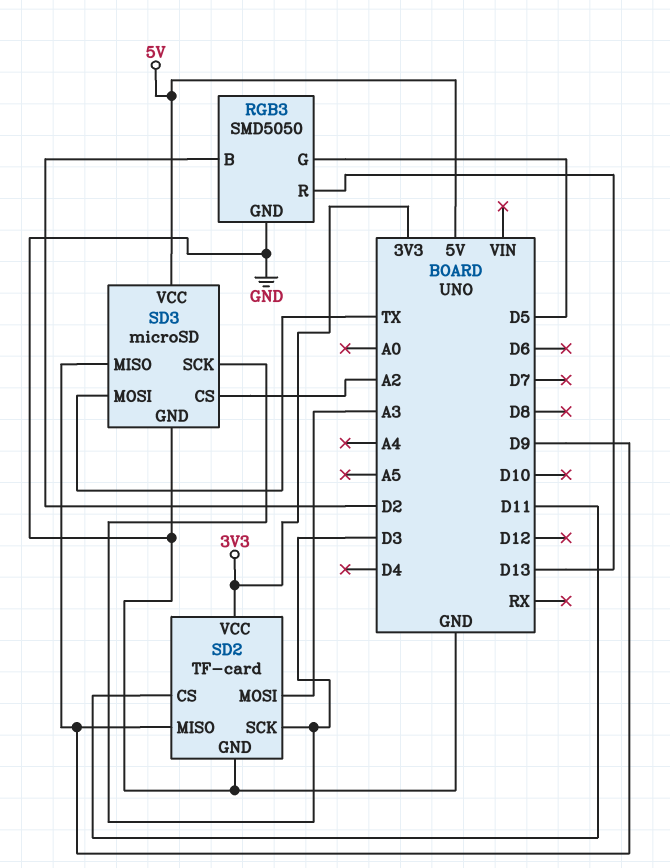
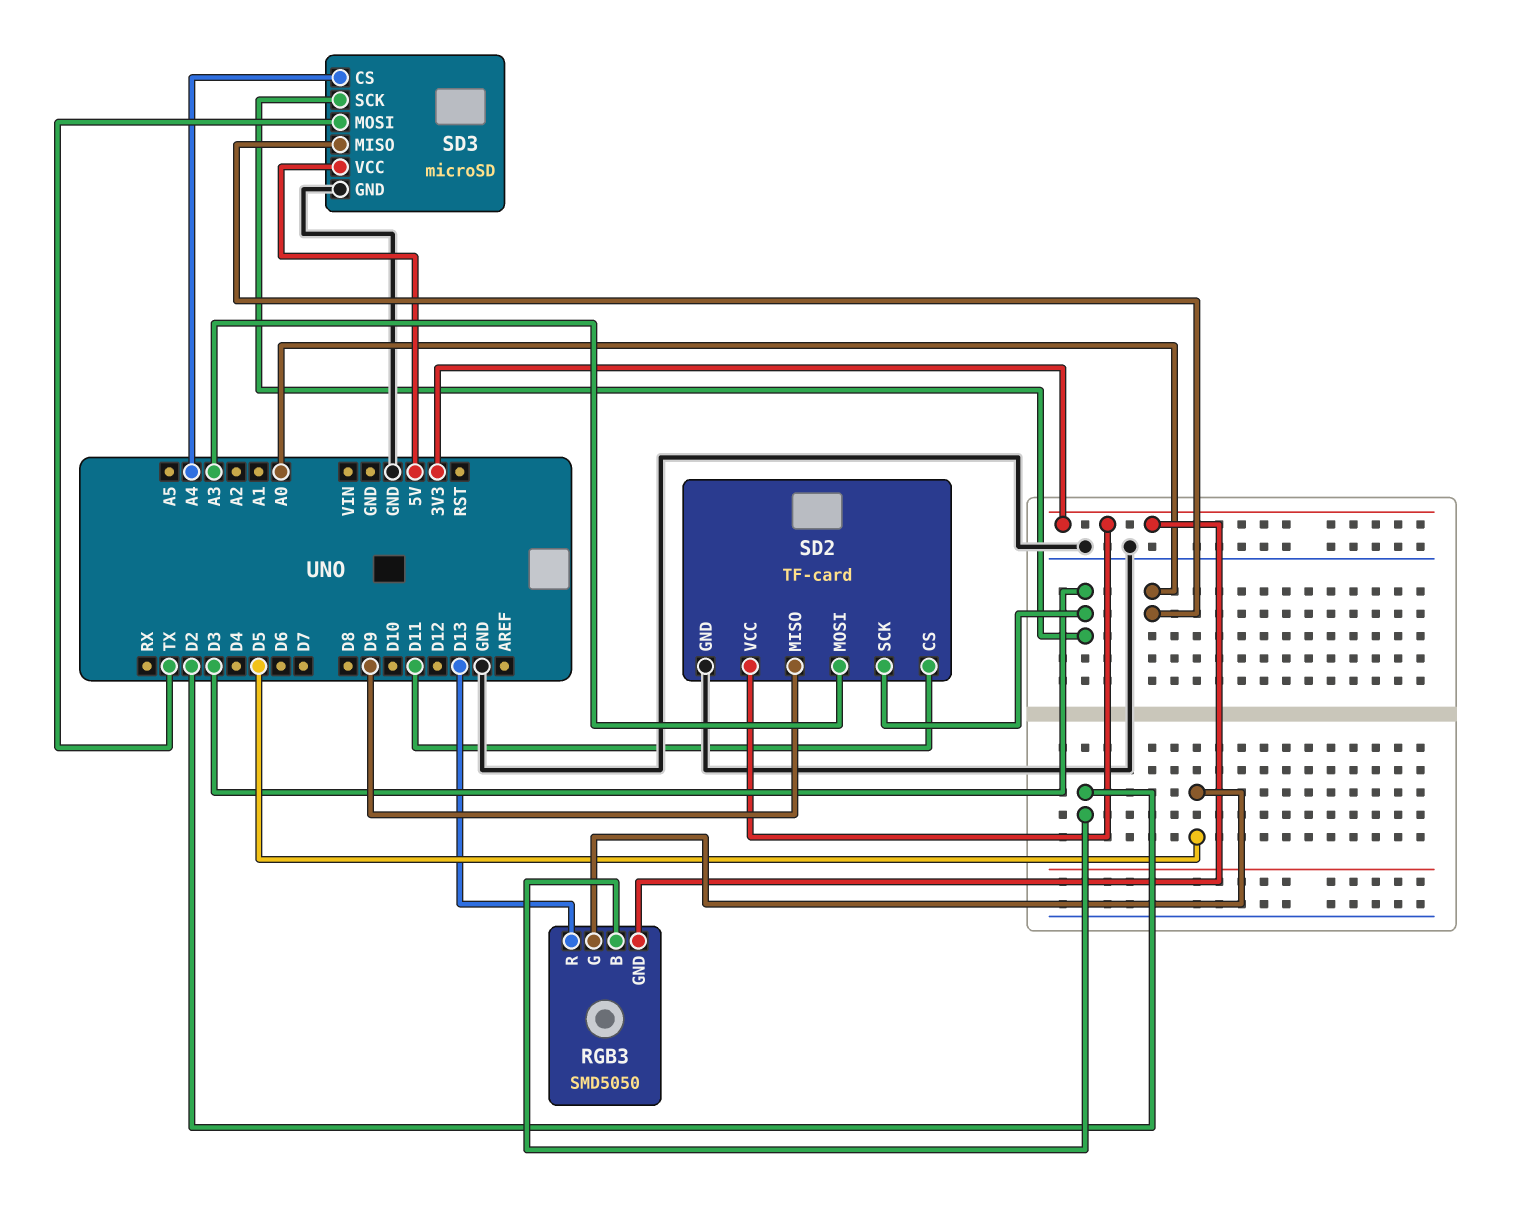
RGB3 pin GND: GND -> 3V3
SD3 pin CS: A2 -> A4
SD3 pin MISO: D9 -> A0

